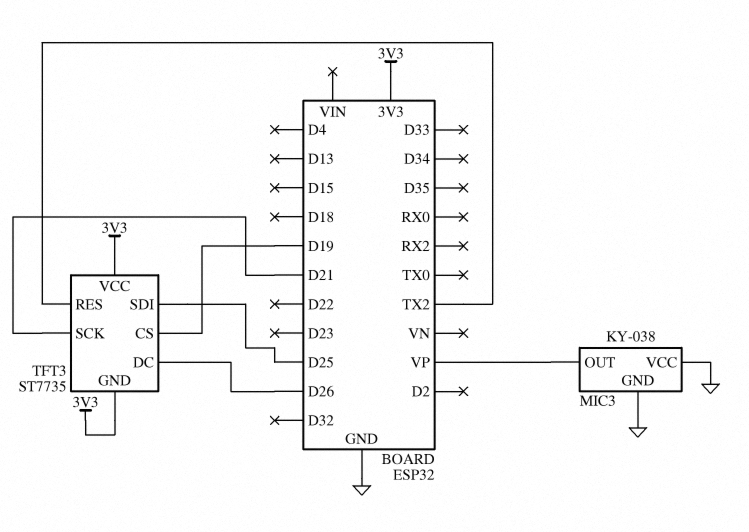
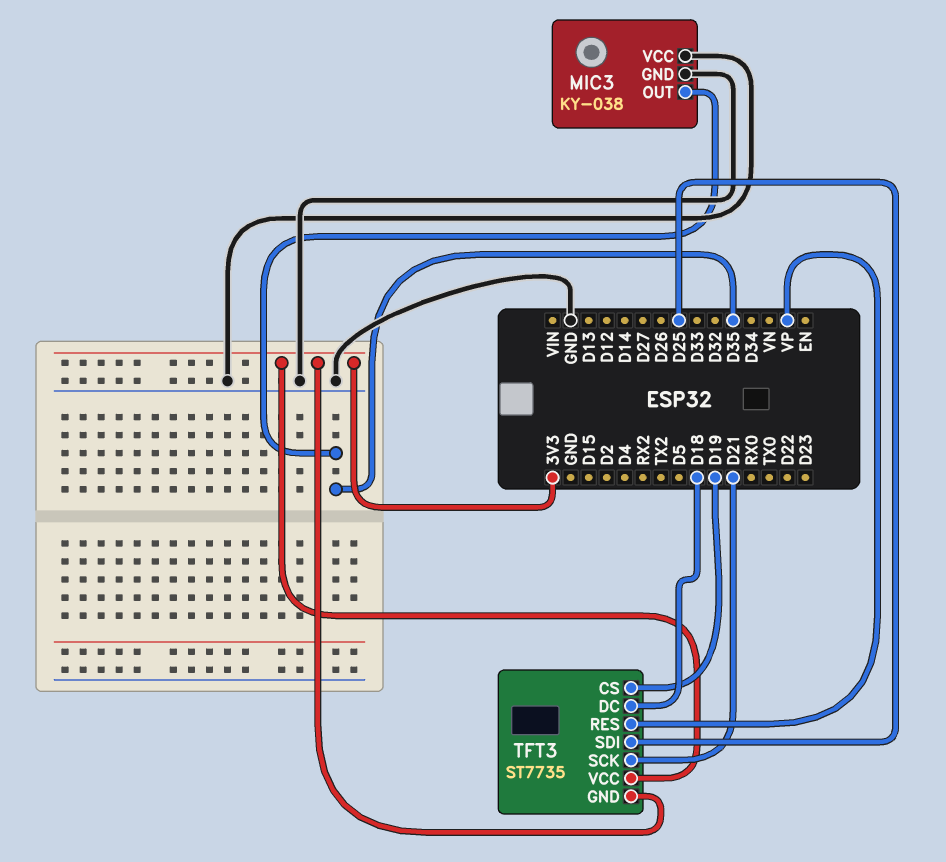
MIC3 pin OUT: VP -> D35
TFT3 pin DC: D26 -> D18
TFT3 pin RES: TX2 -> VP

